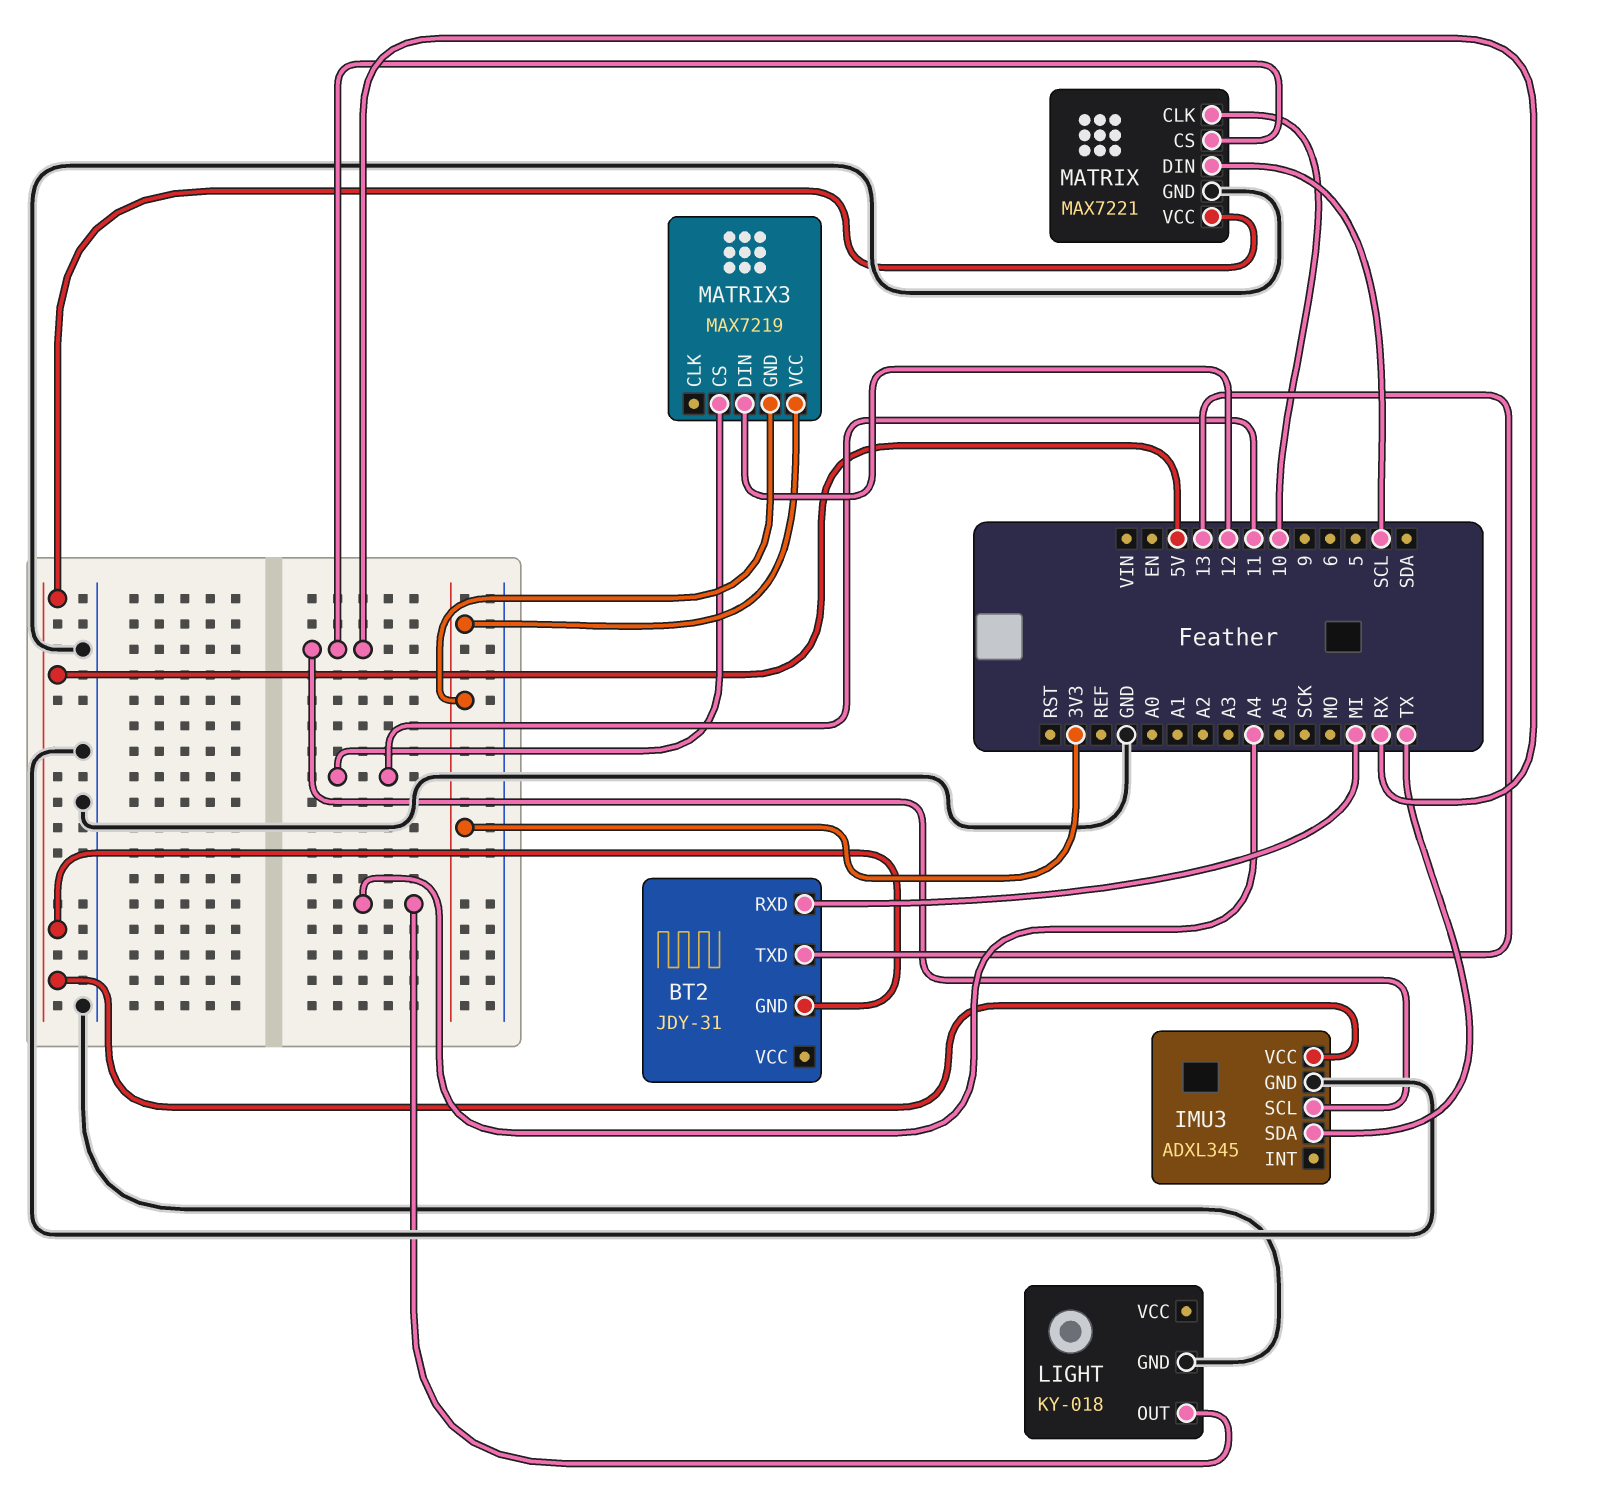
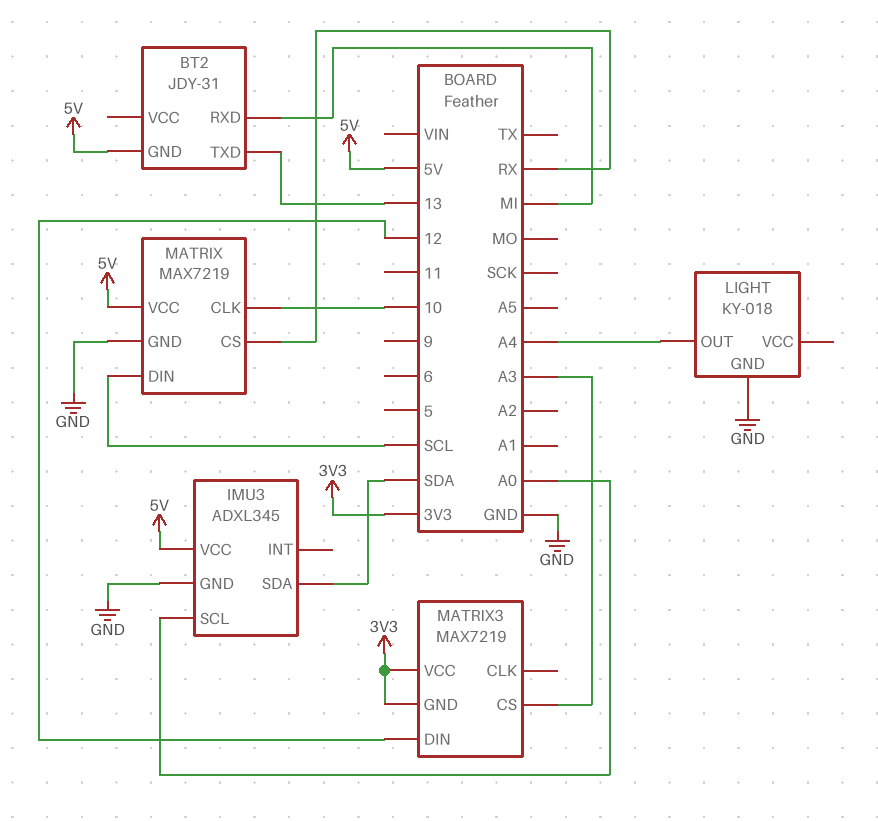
IMU3 pin SCL: RX -> A0
IMU3 pin SDA: TX -> SDA
MATRIX: MAX7221 -> MAX7219
MATRIX3 pin CS: 11 -> A3

